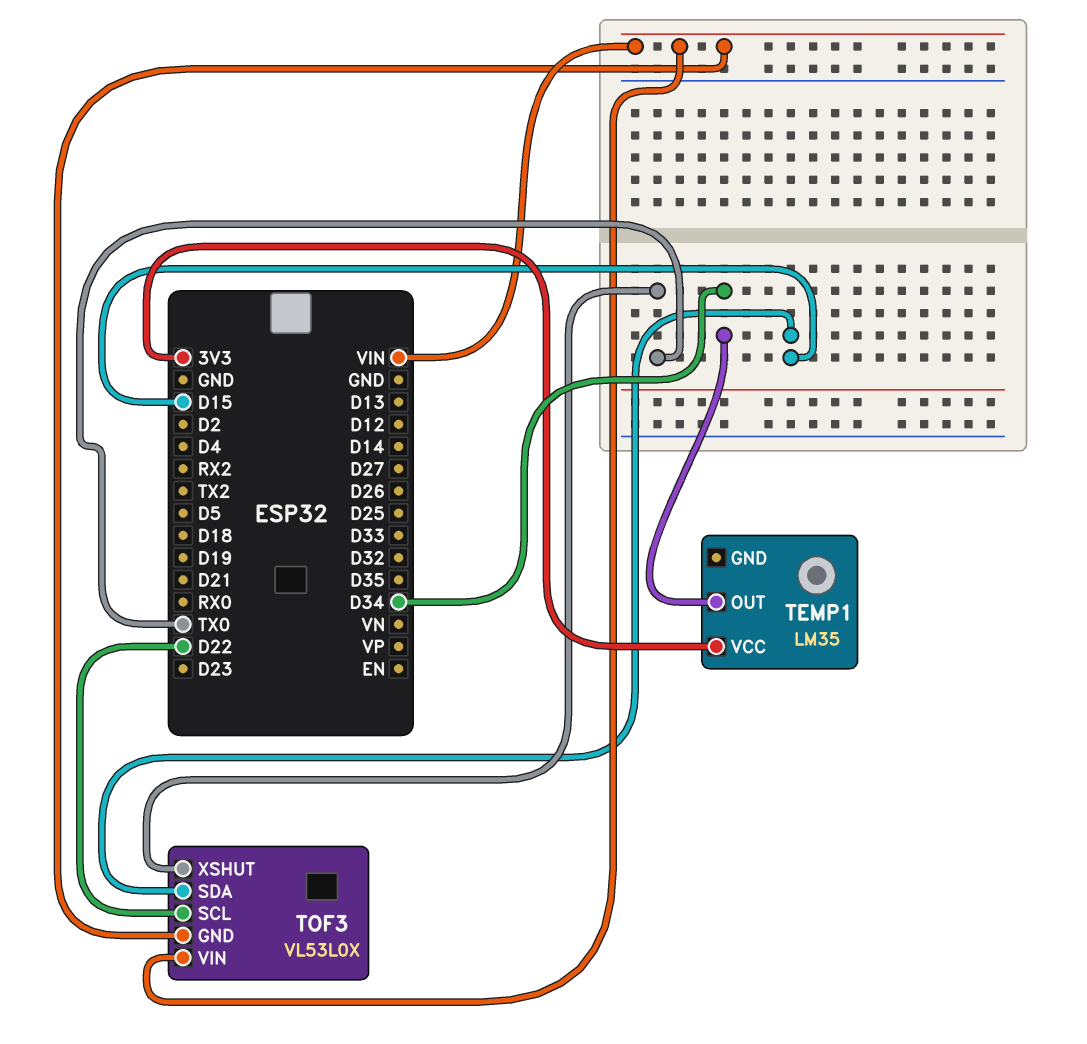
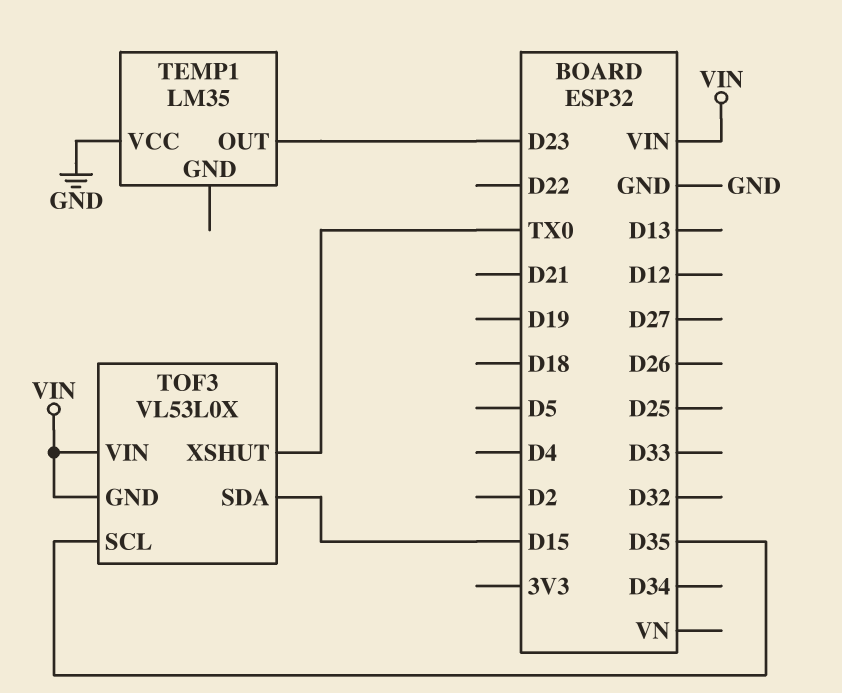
TEMP1 pin OUT: D34 -> D23
TEMP1 pin VCC: 3V3 -> GND
TOF3 pin SCL: D22 -> D35

